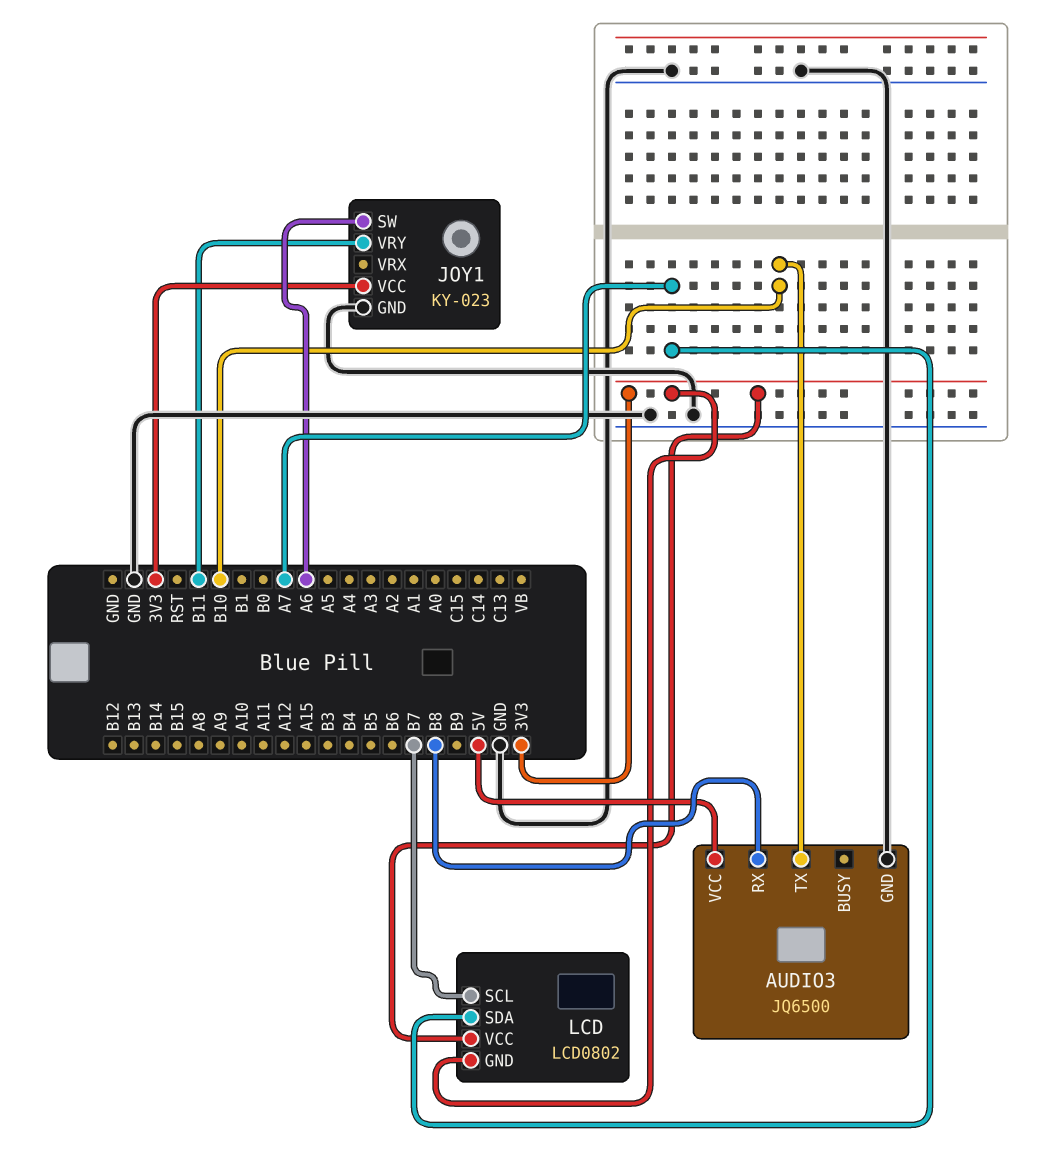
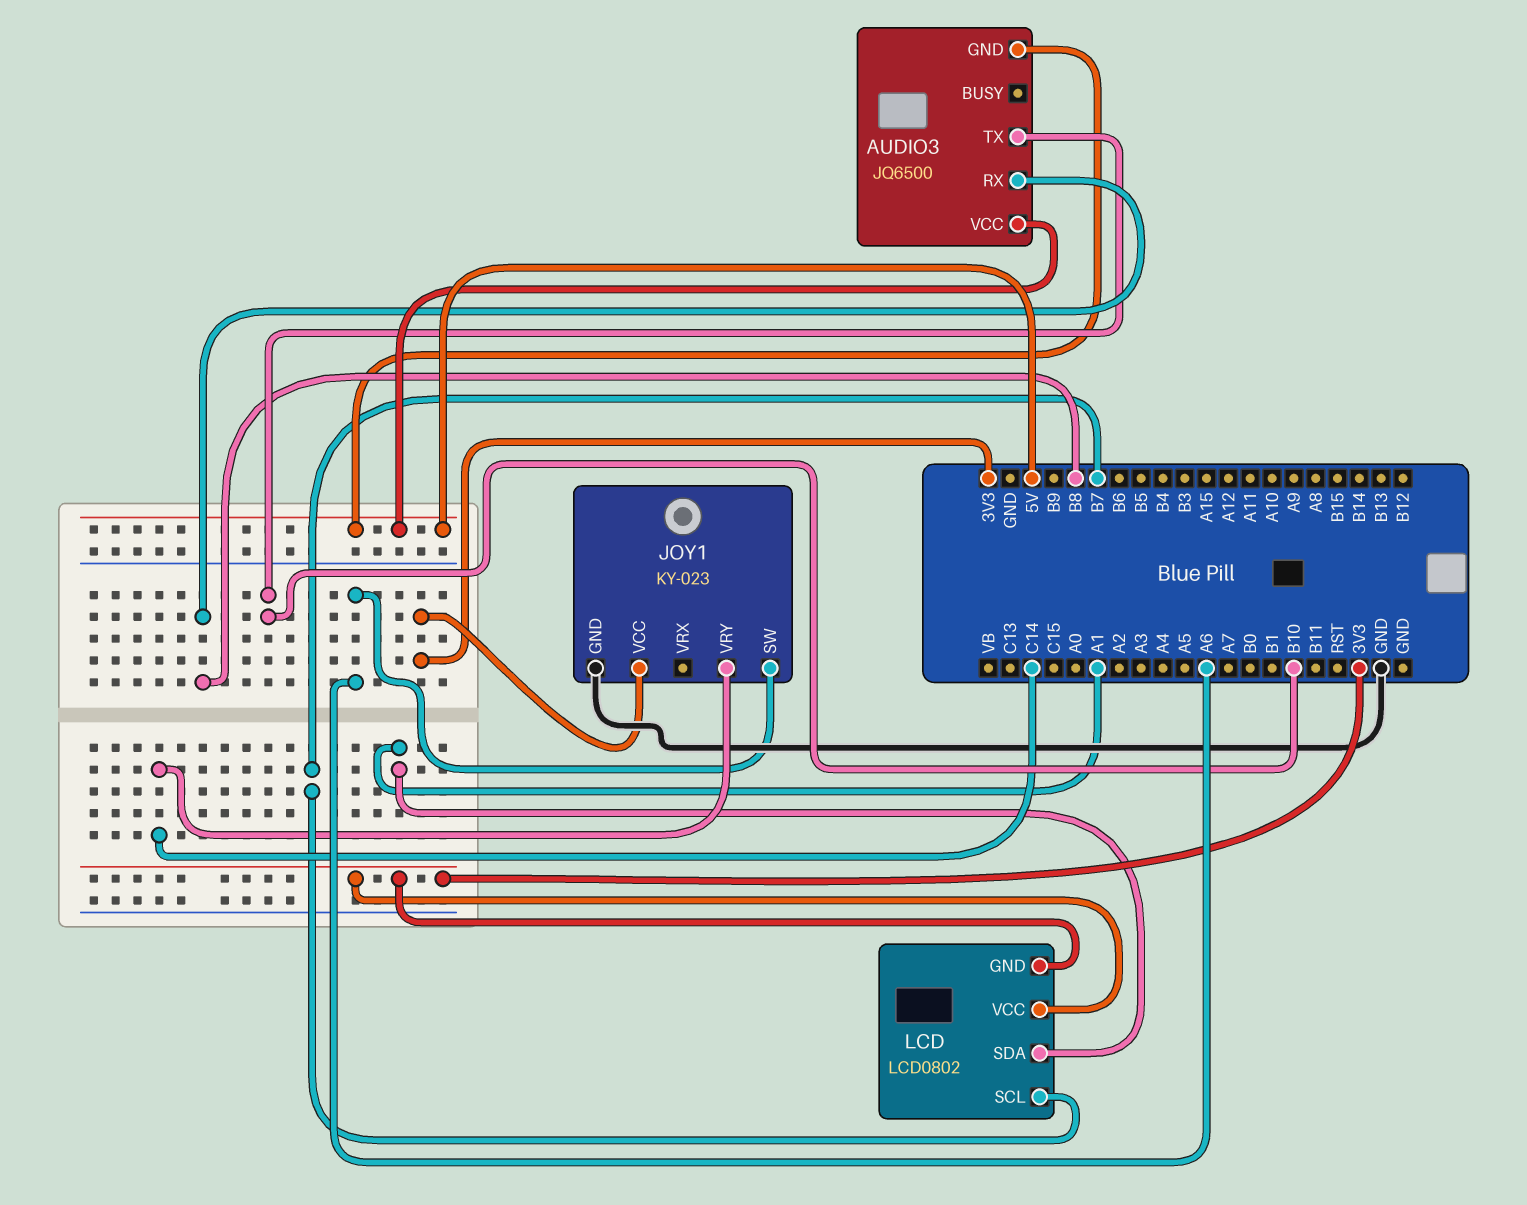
AUDIO3 pin GND: GND -> 5V
JOY1 pin VRY: B11 -> C14
LCD pin SDA: A7 -> A1

